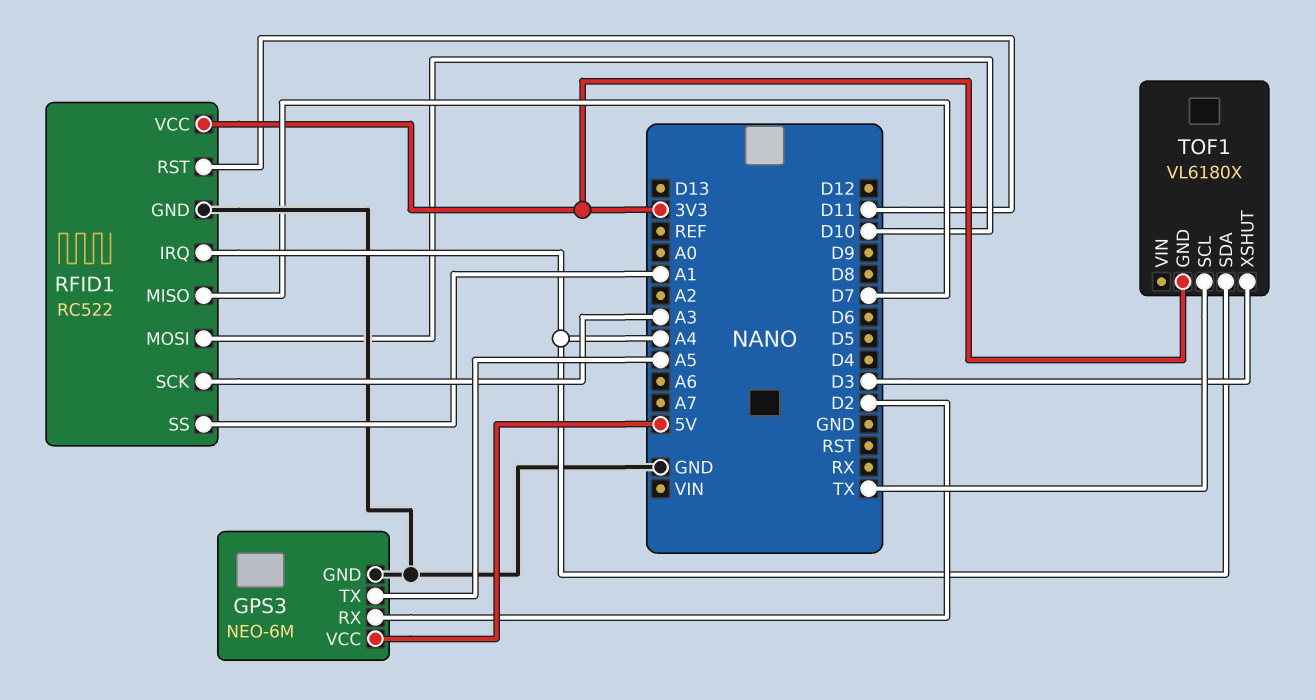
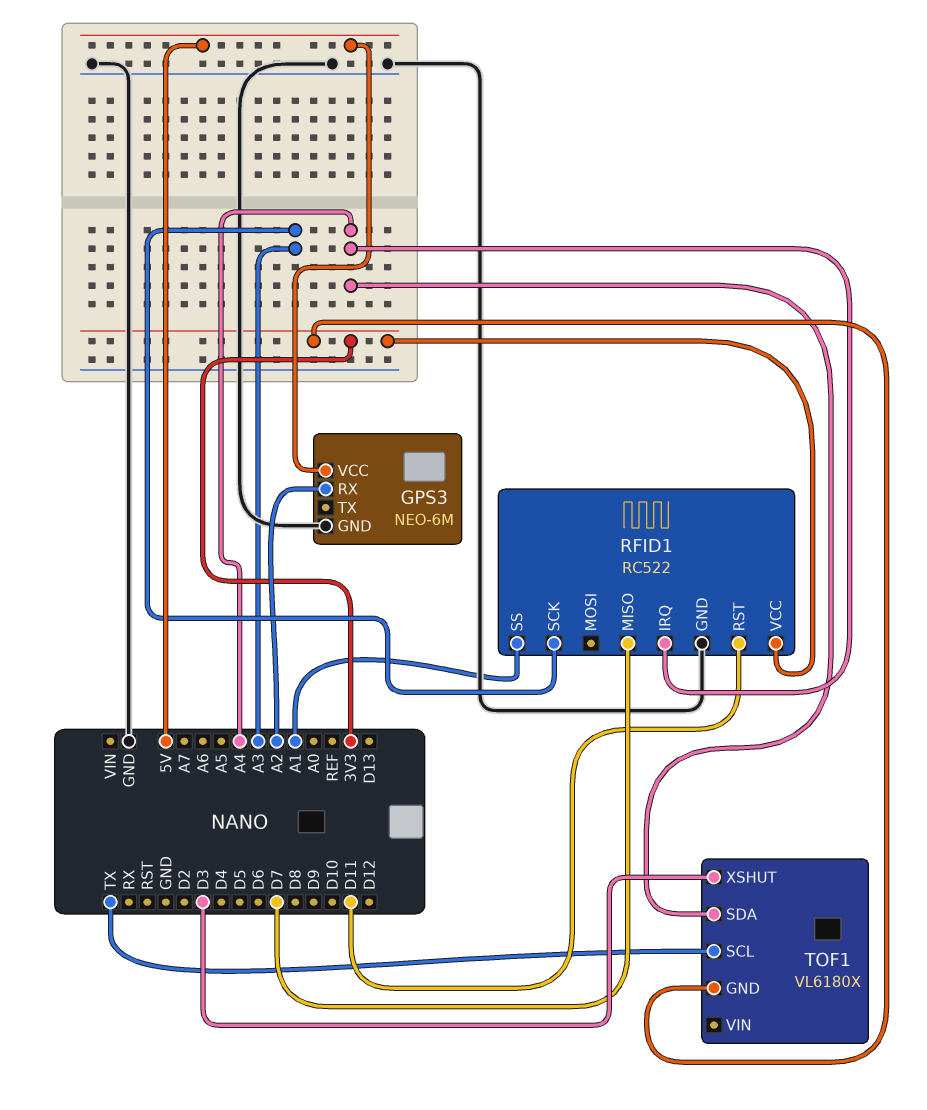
GPS3 pin RX: D2 -> A2
GPS3 pin TX: A5 -> none
RFID1 pin MOSI: D10 -> none

